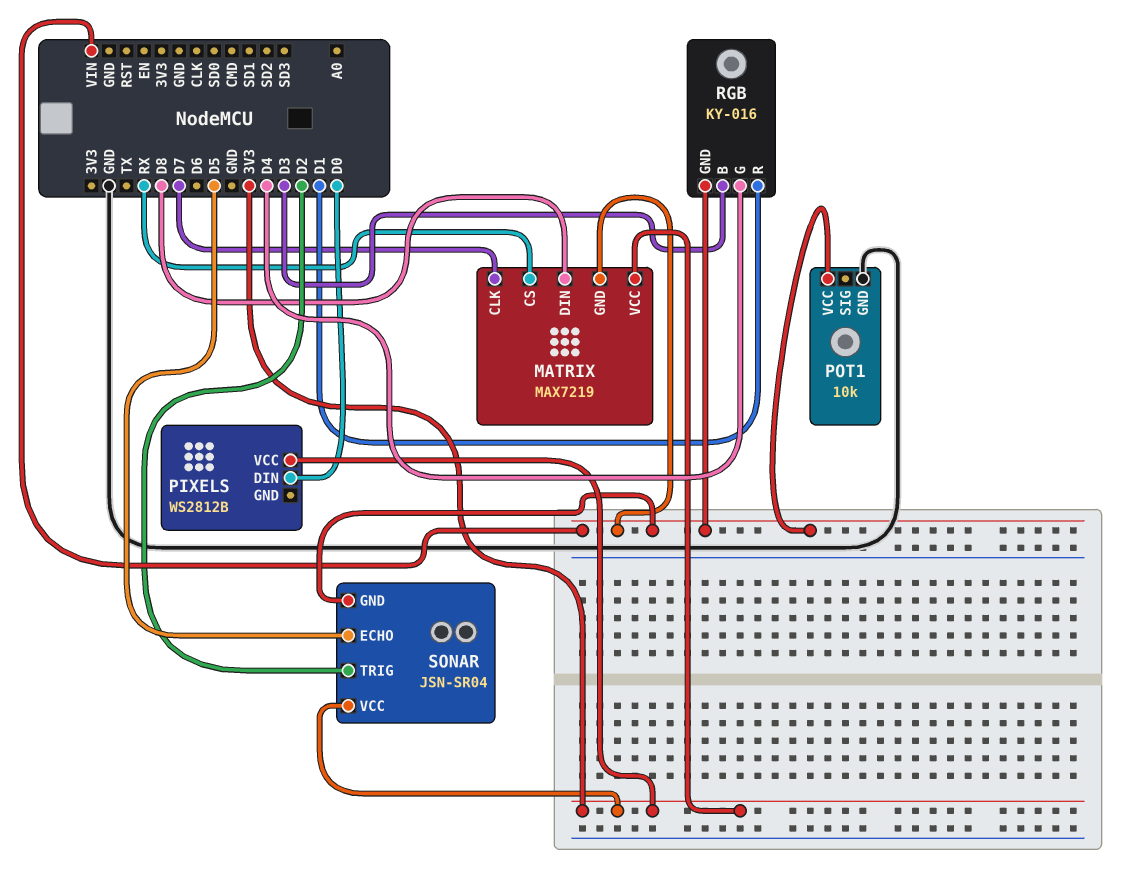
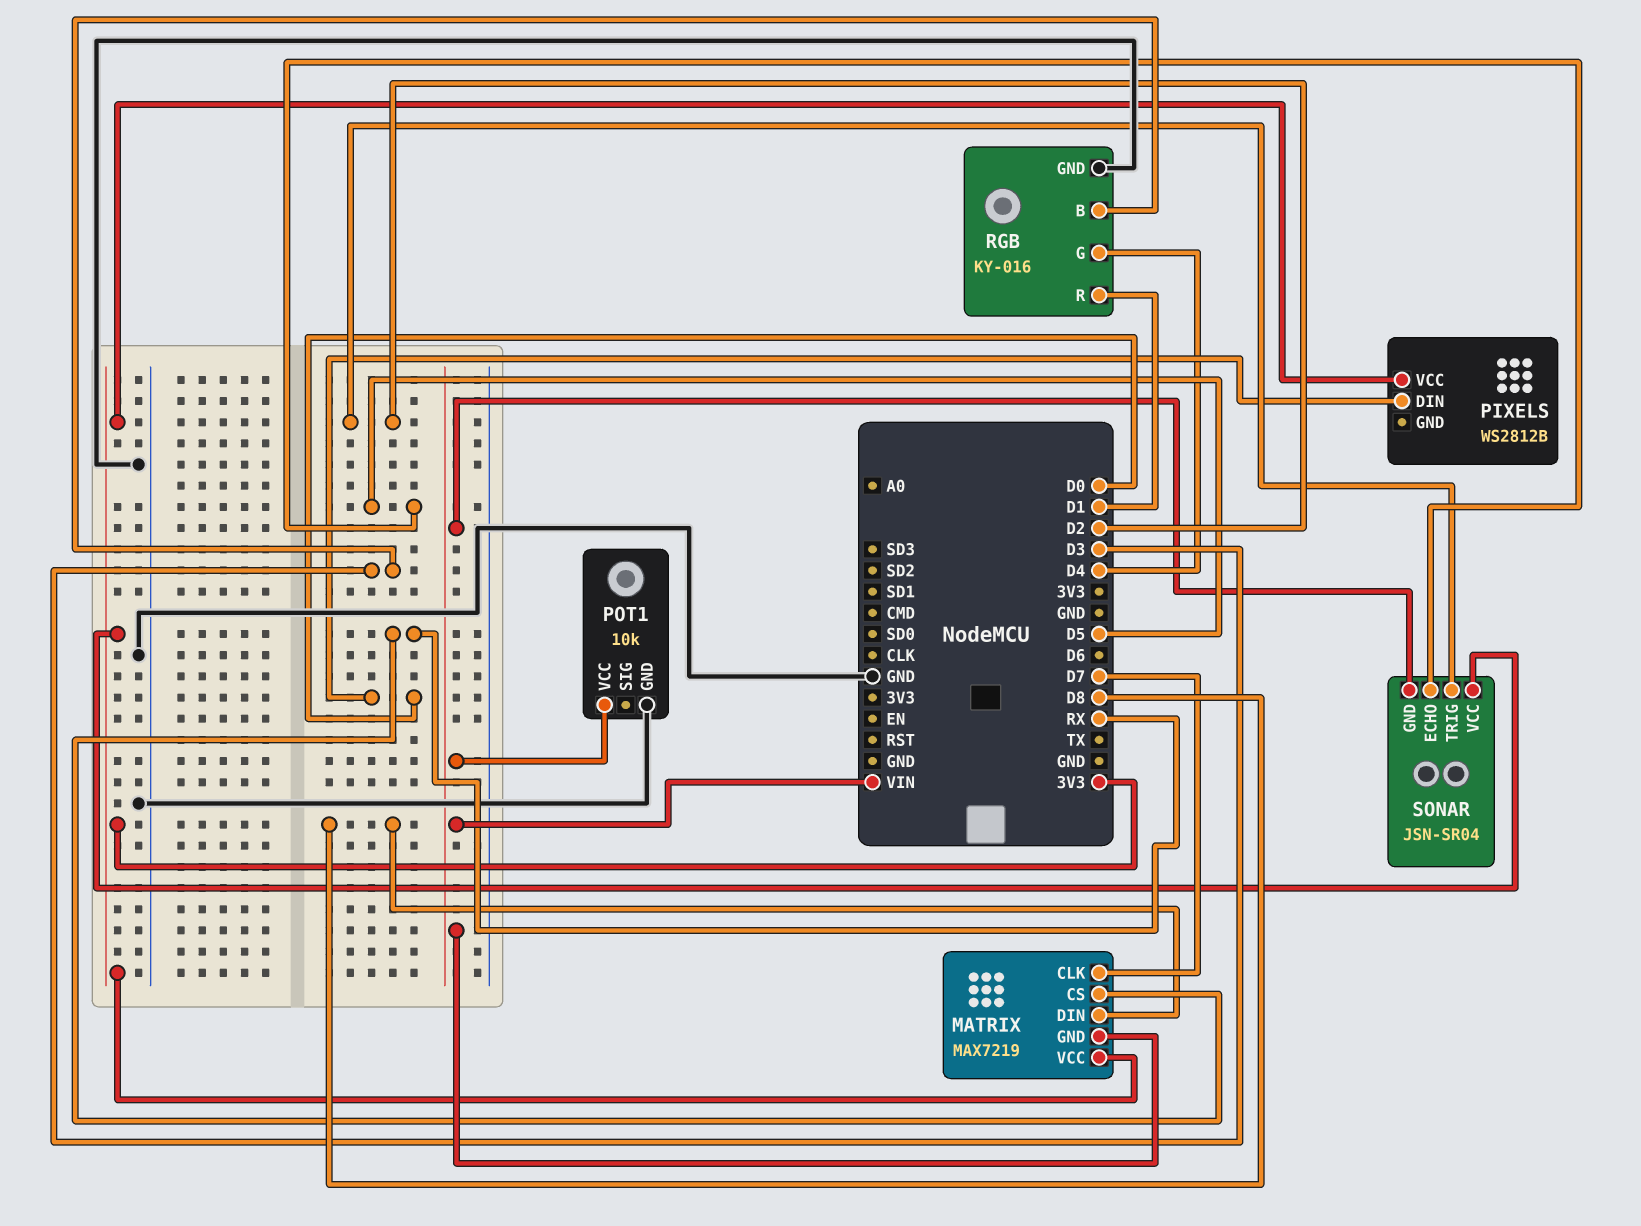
RGB pin GND: VIN -> GND

